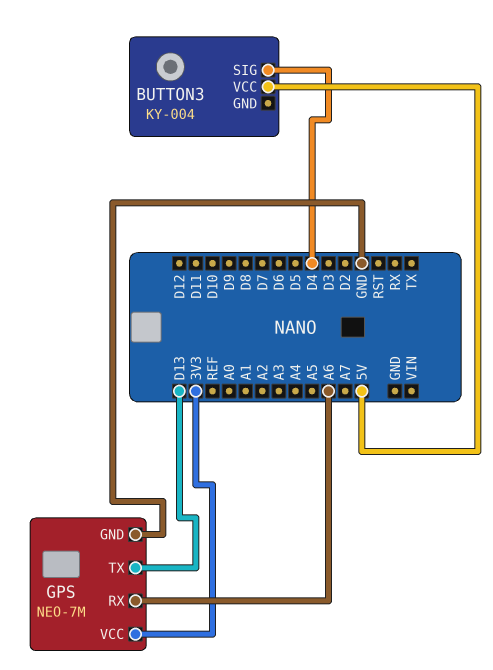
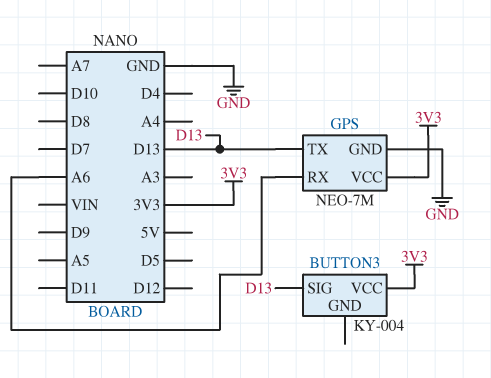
BUTTON3 pin SIG: D4 -> D13
BUTTON3 pin VCC: 5V -> 3V3

